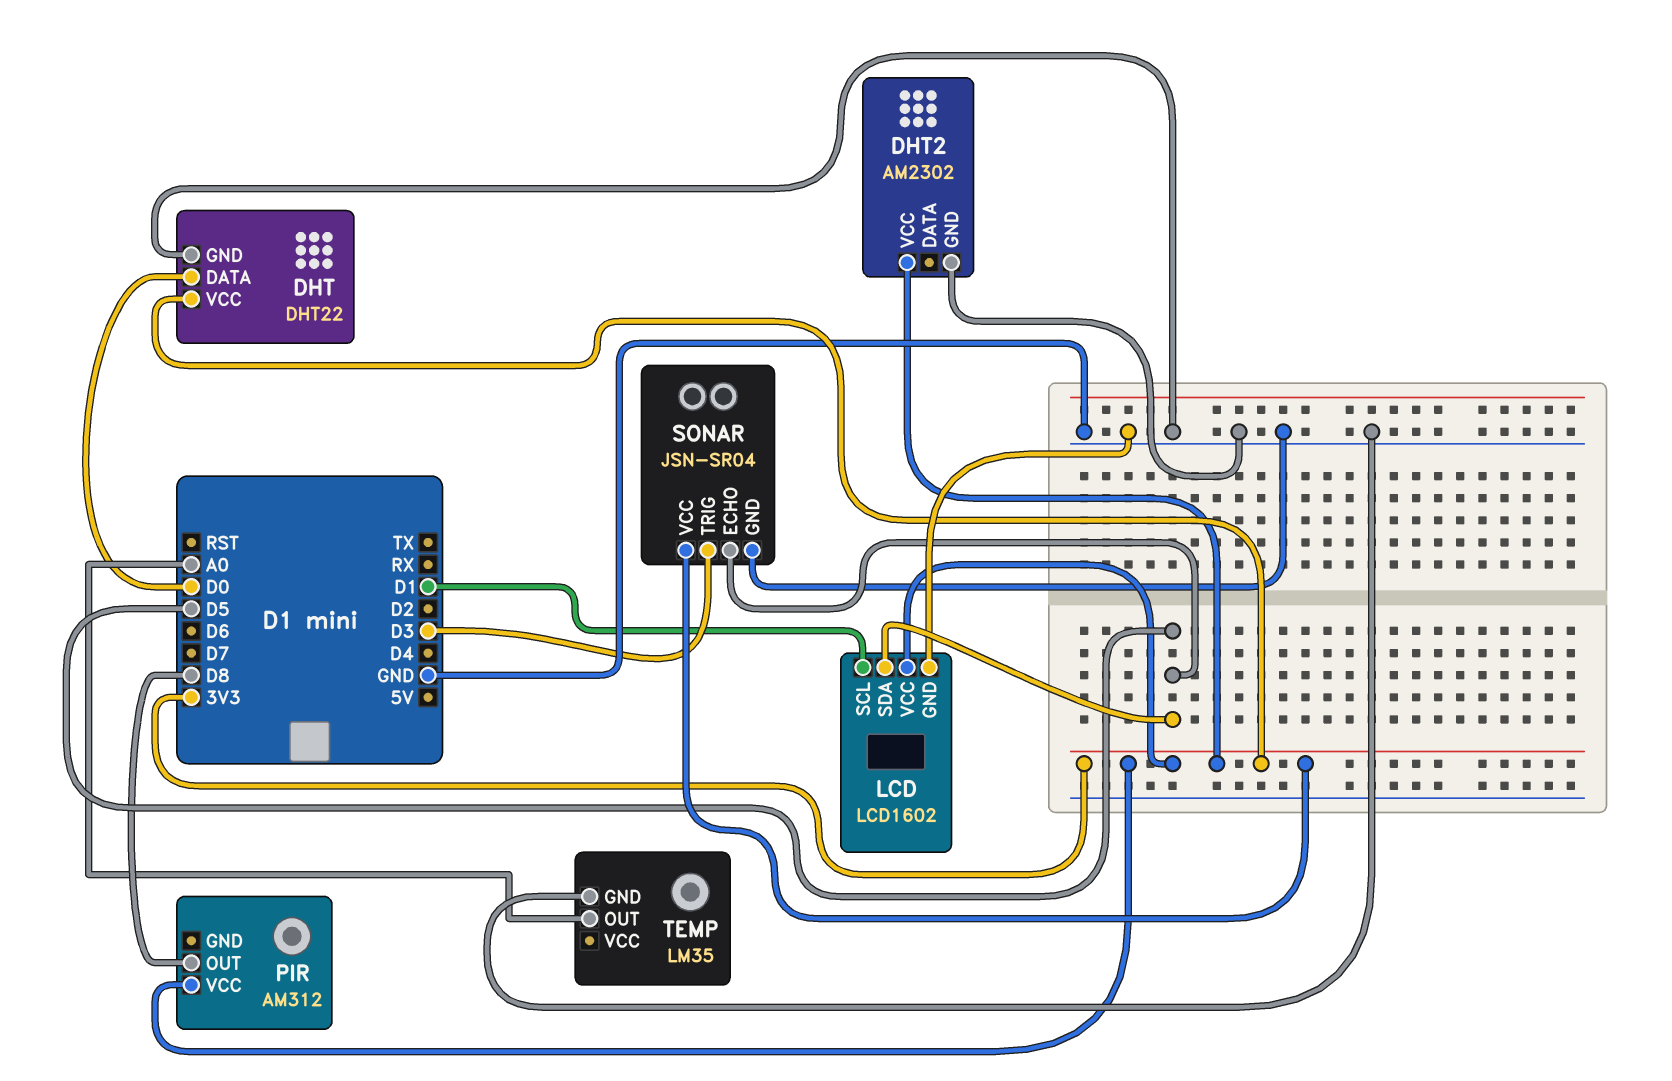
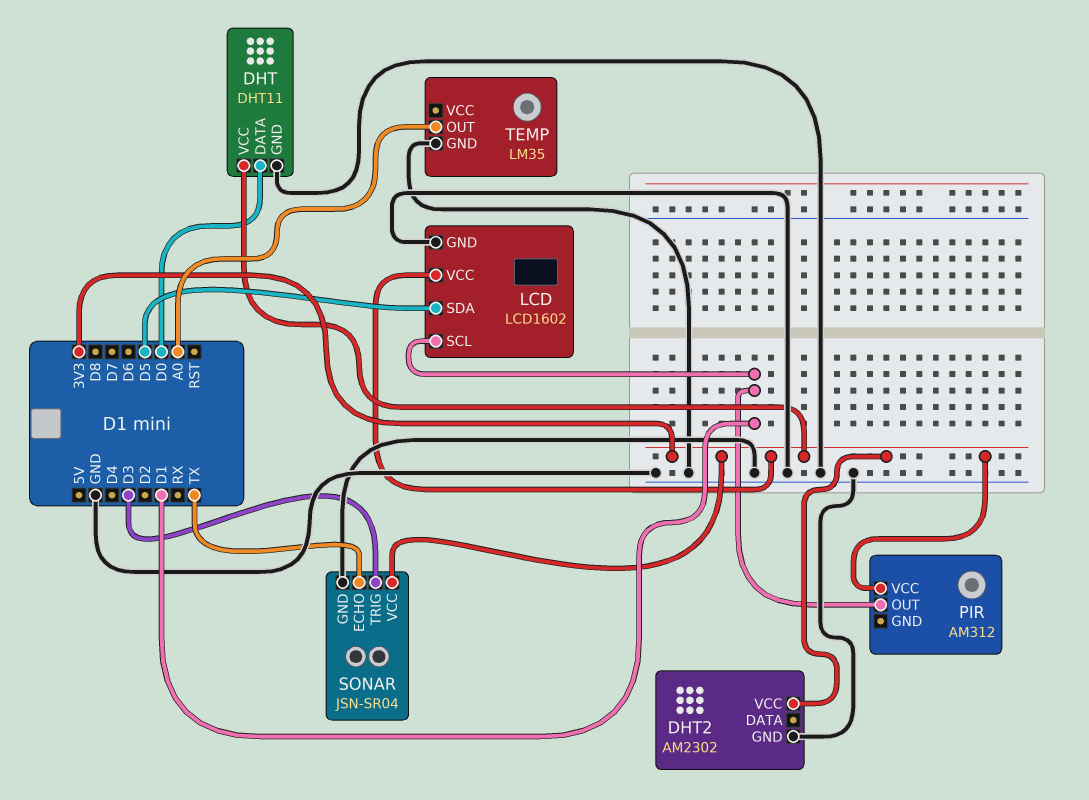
DHT: DHT22 -> DHT11
PIR pin OUT: D8 -> D1
SONAR pin ECHO: D5 -> TX

